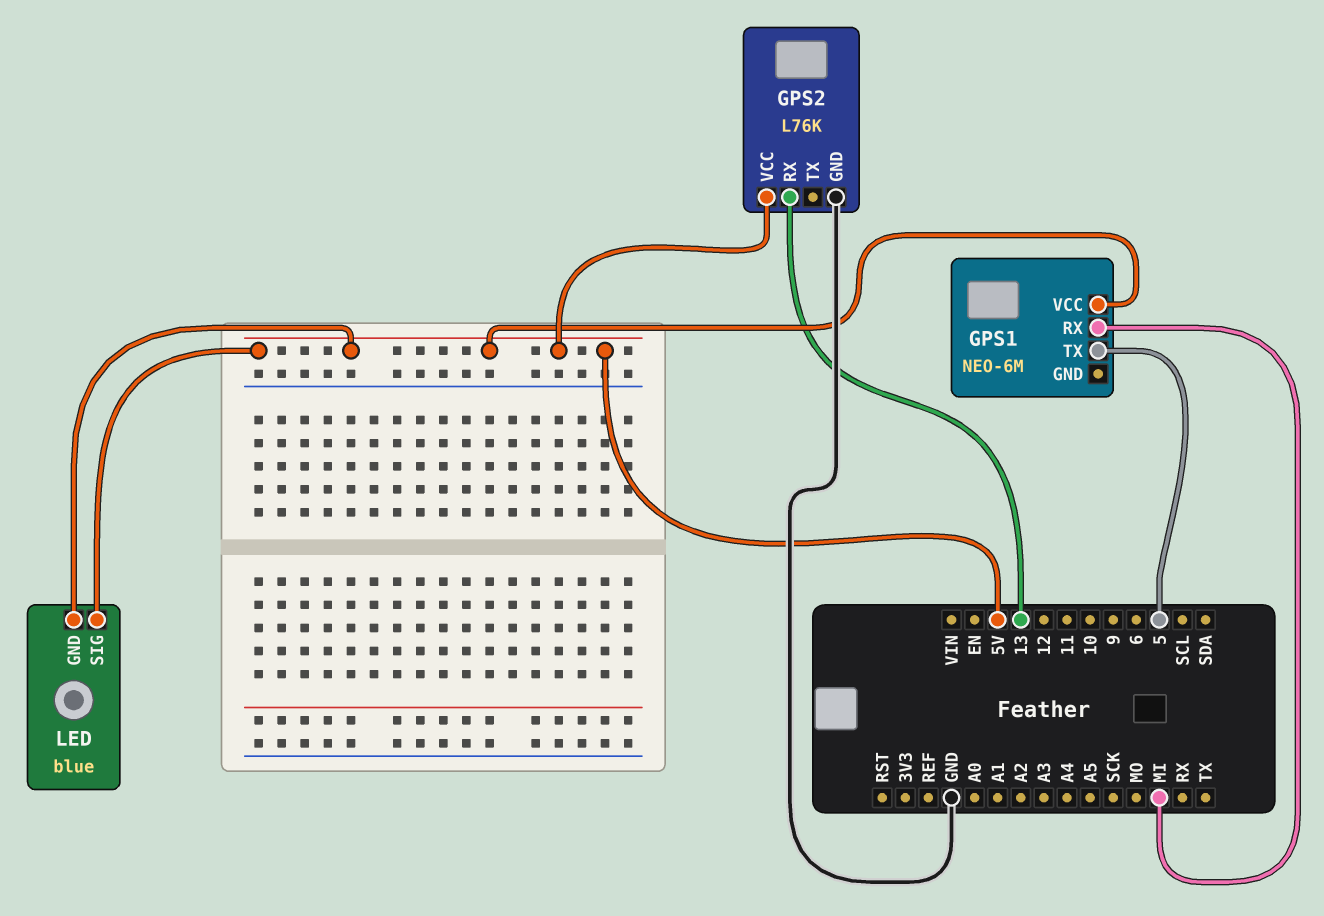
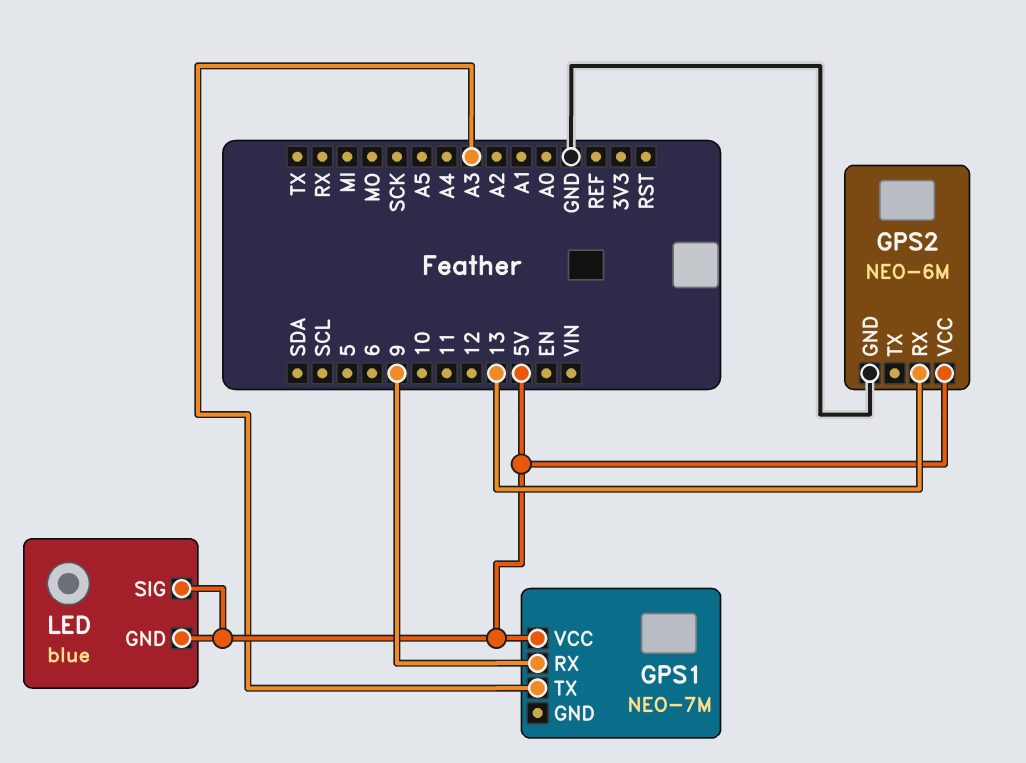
GPS1: NEO-6M -> NEO-7M
GPS1 pin RX: MI -> 9
GPS1 pin TX: 5 -> A3
GPS2: L76K -> NEO-6M

